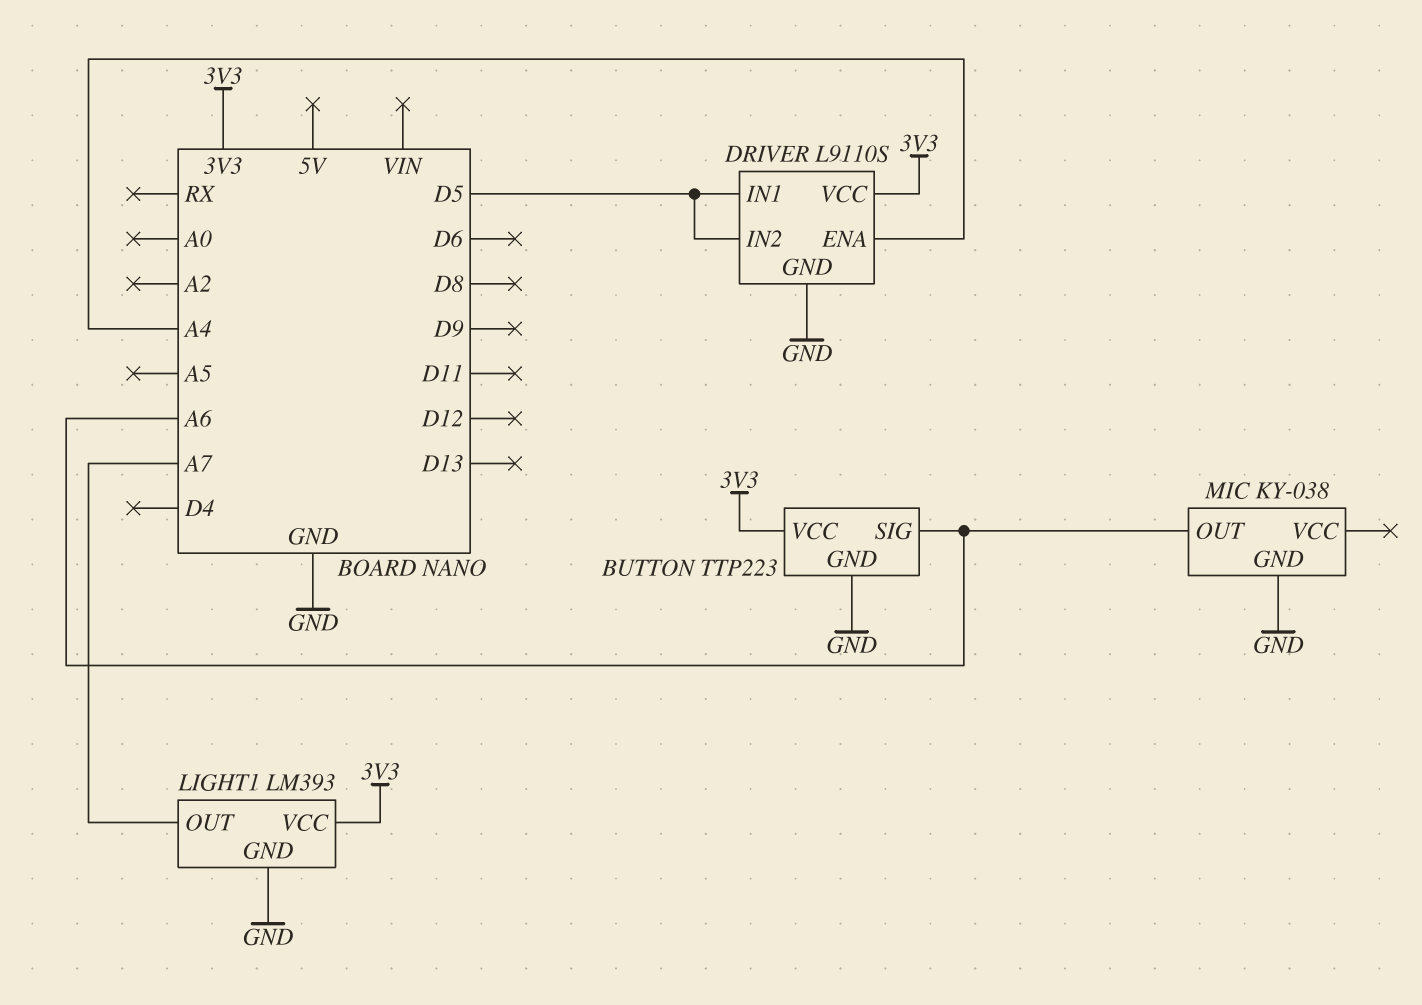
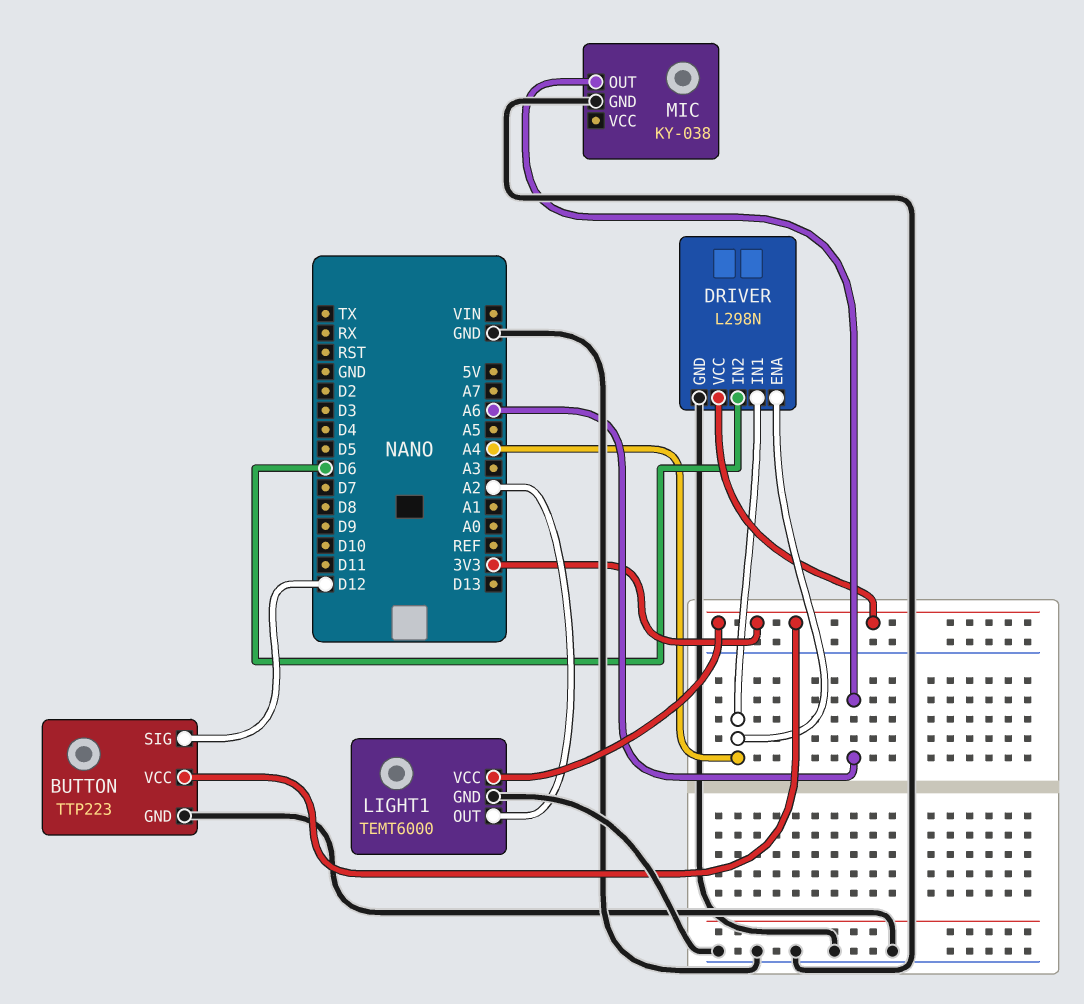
BUTTON pin SIG: A6 -> D12
DRIVER: L9110S -> L298N
DRIVER pin IN1: D5 -> A4
DRIVER pin IN2: D5 -> D6
LIGHT1: LM393 -> TEMT6000
LIGHT1 pin OUT: A7 -> A2

